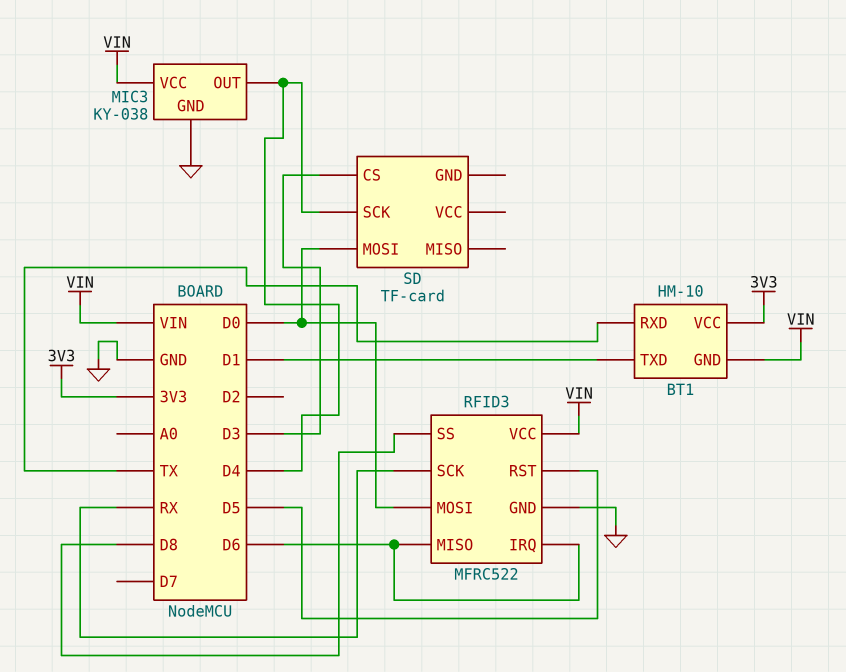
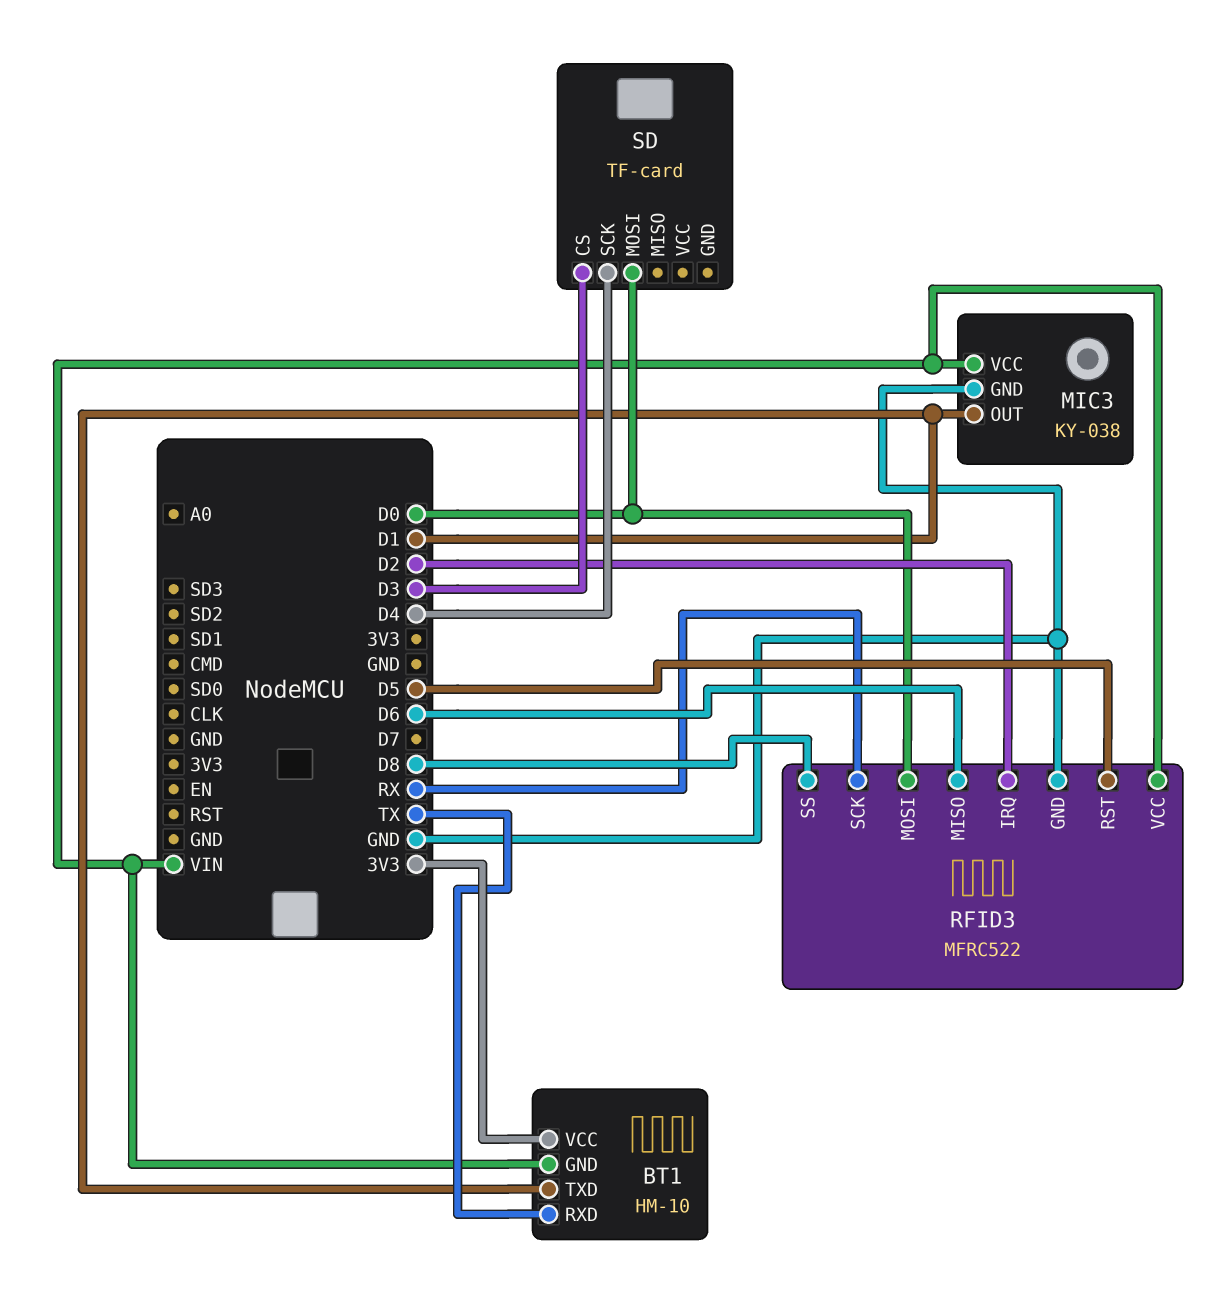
MIC3 pin OUT: D4 -> D1
RFID3 pin IRQ: D6 -> D2

